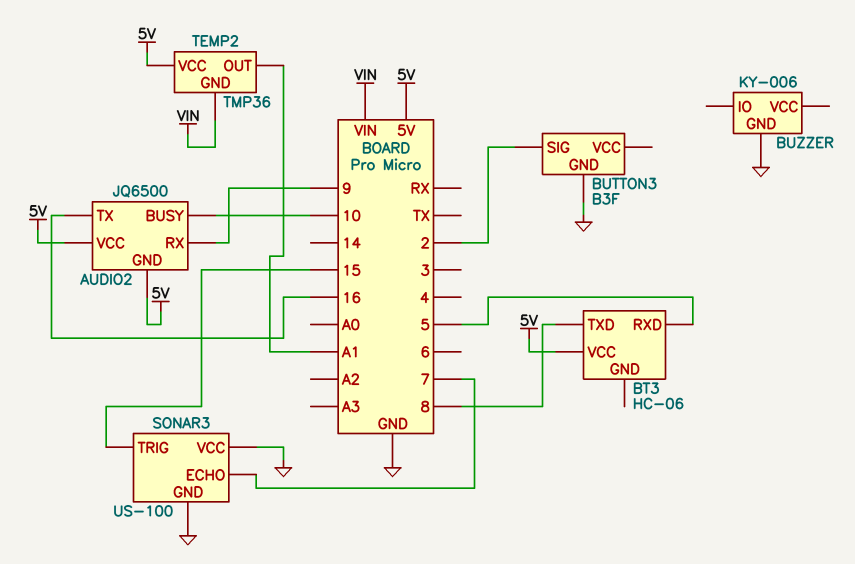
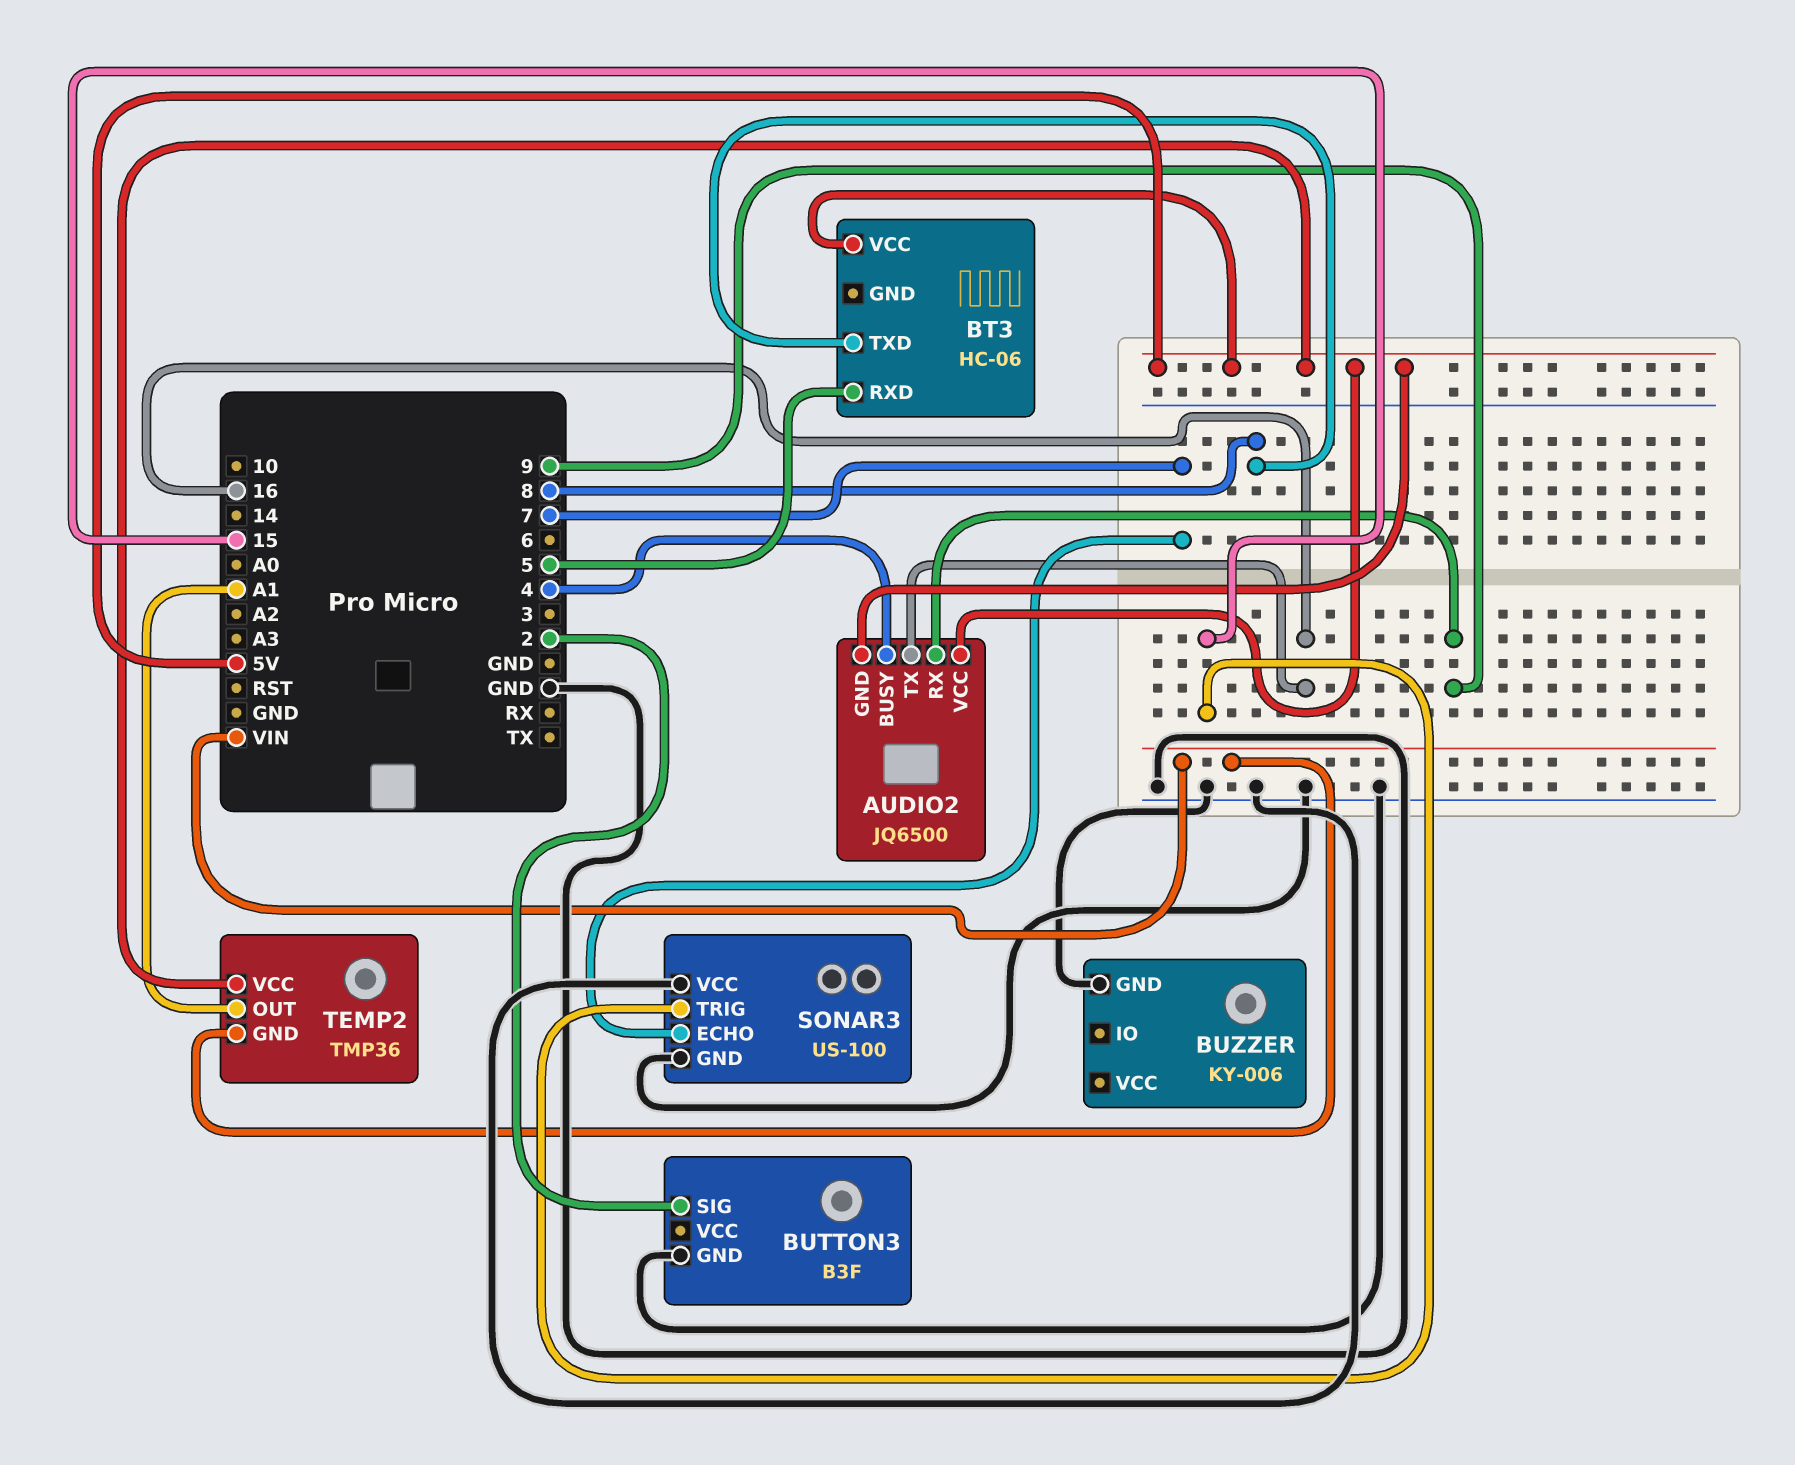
AUDIO2 pin BUSY: 10 -> 4

